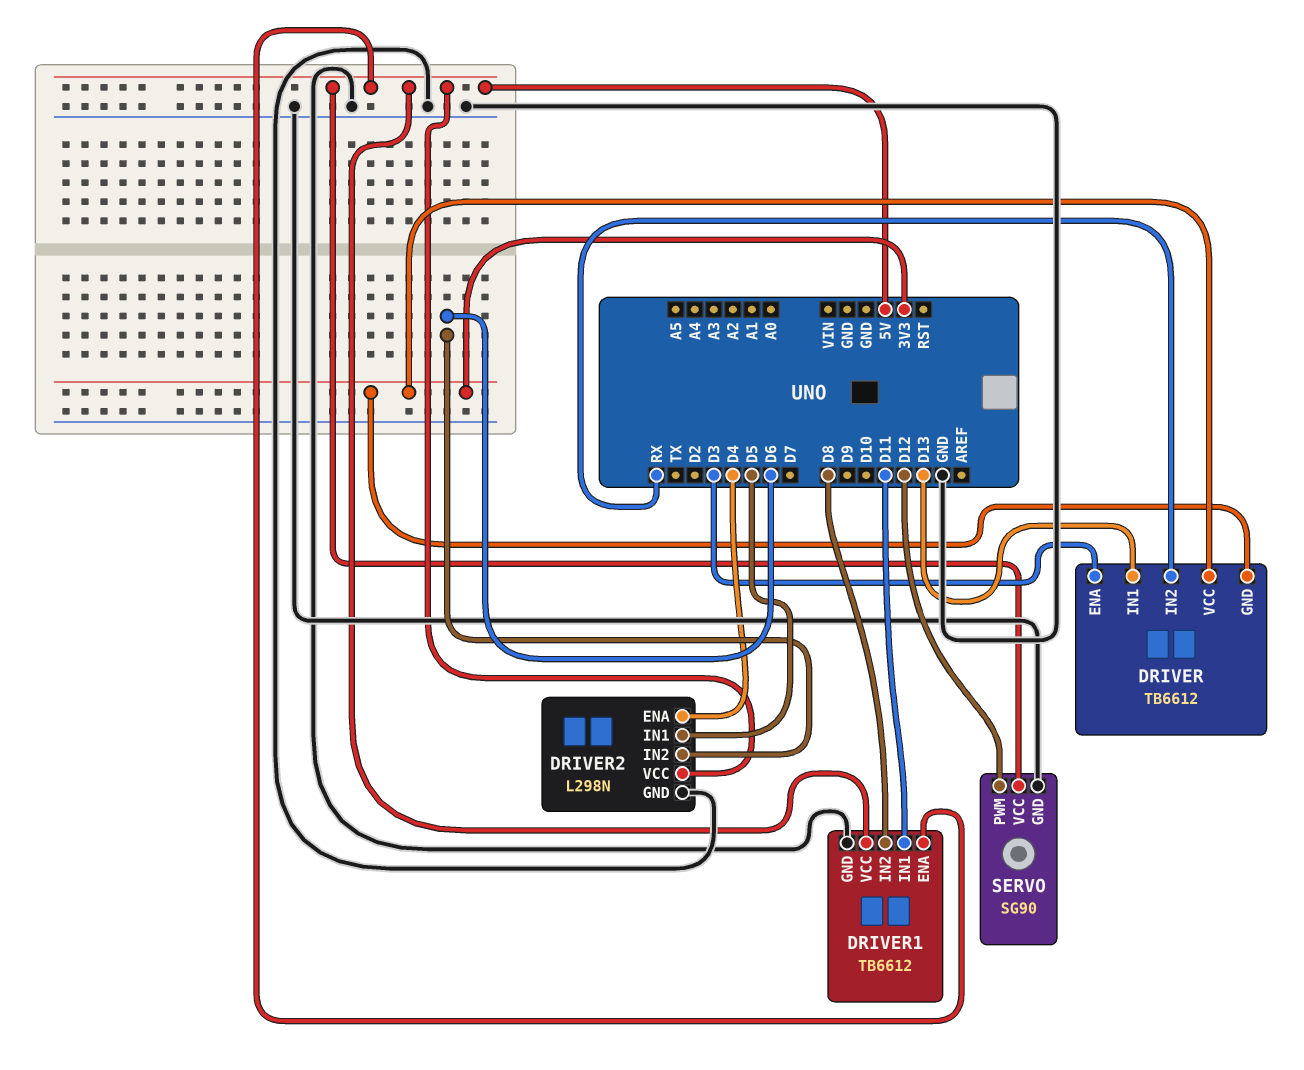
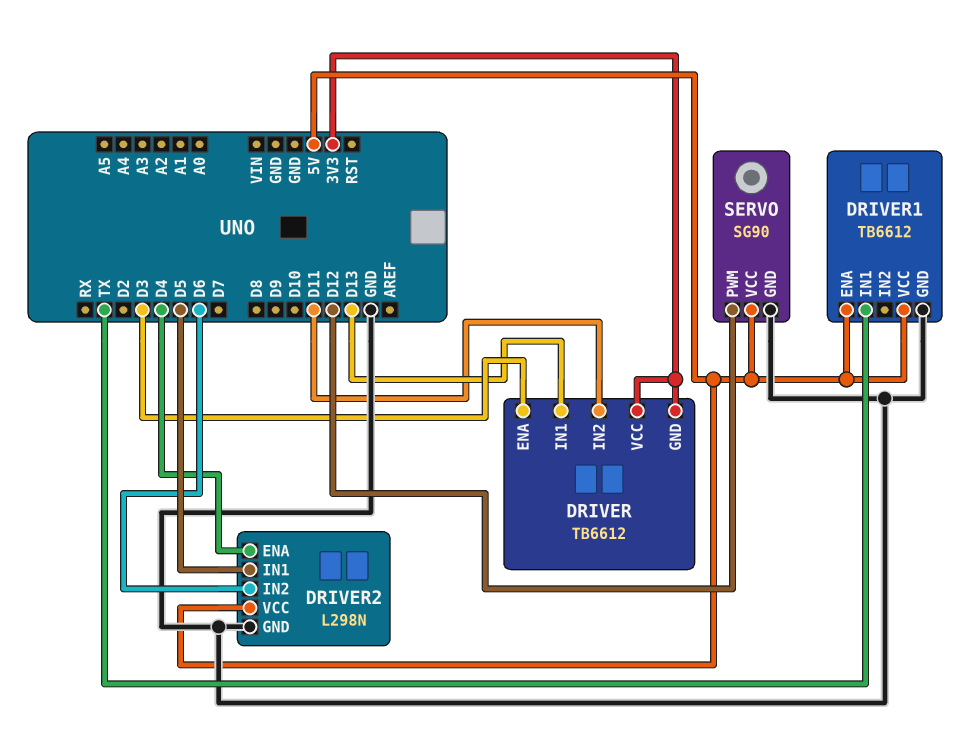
DRIVER pin IN2: RX -> D11
DRIVER1 pin IN1: D11 -> TX
DRIVER1 pin IN2: D8 -> none

